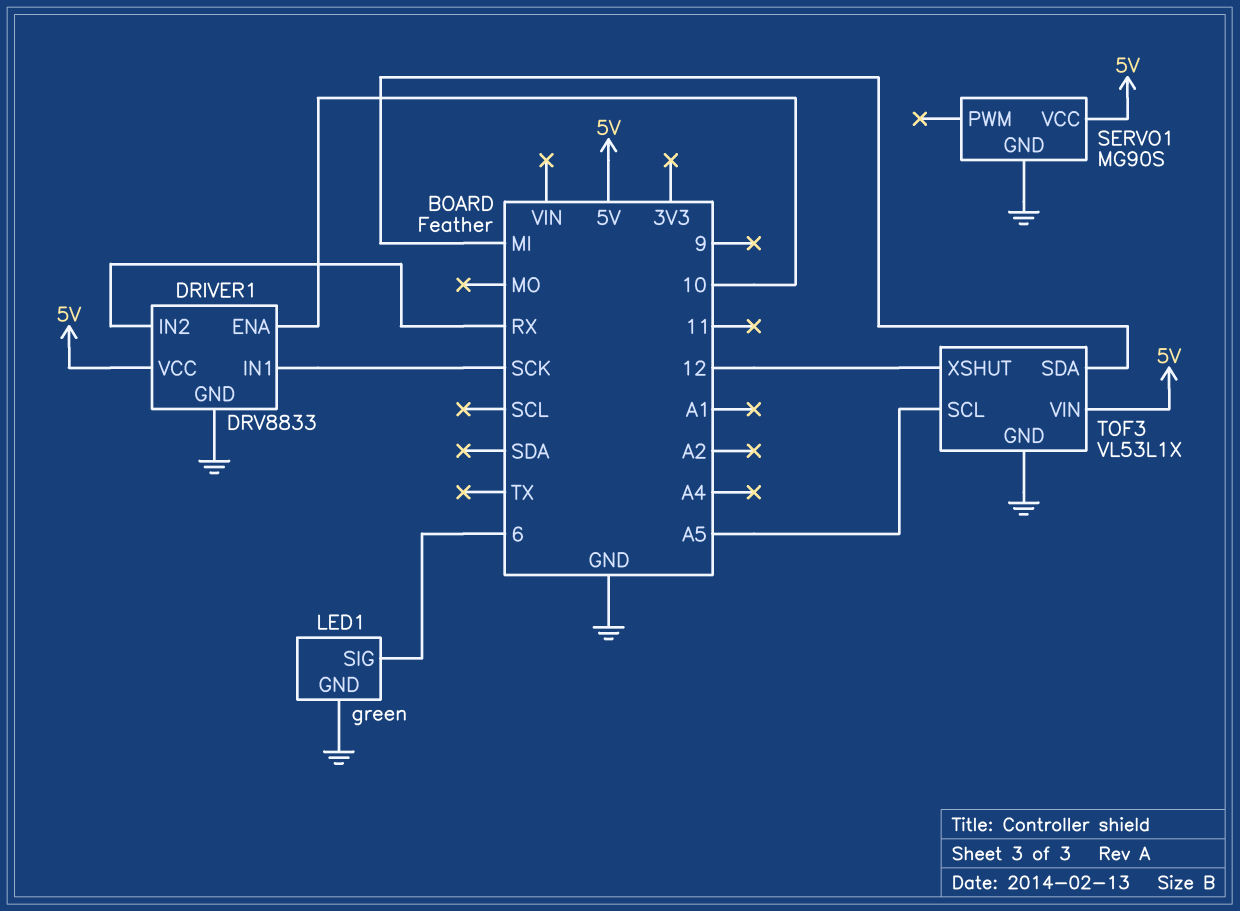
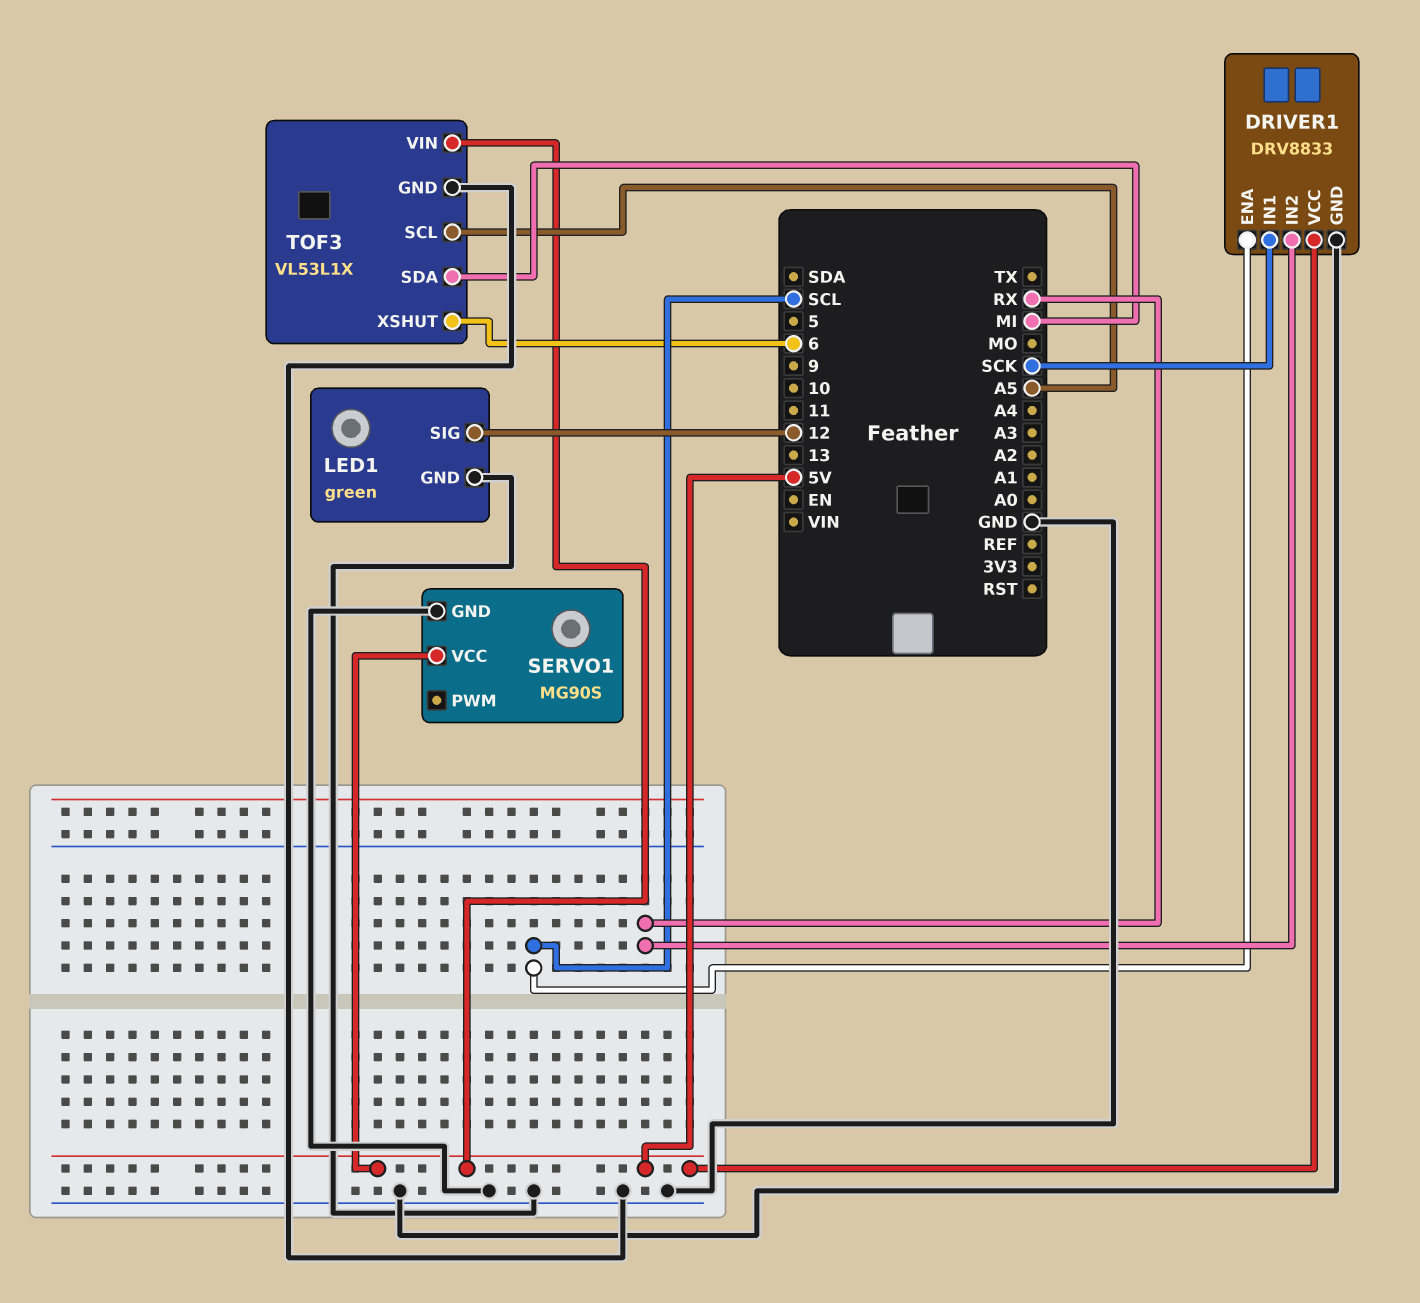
DRIVER1 pin ENA: 10 -> SCL
LED1 pin SIG: 6 -> 12
TOF3 pin XSHUT: 12 -> 6

